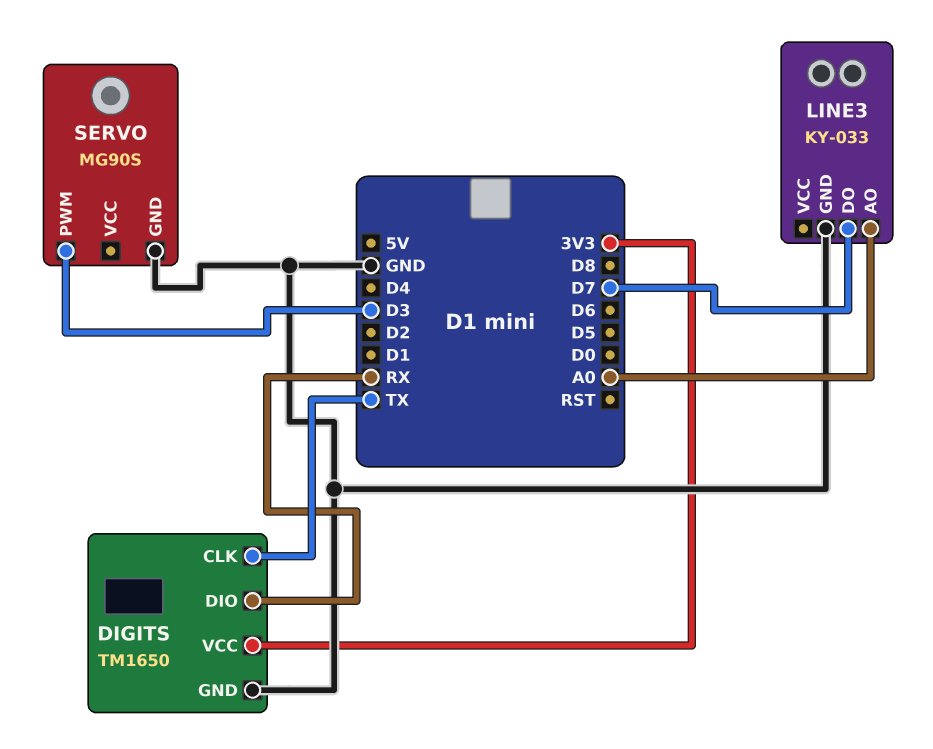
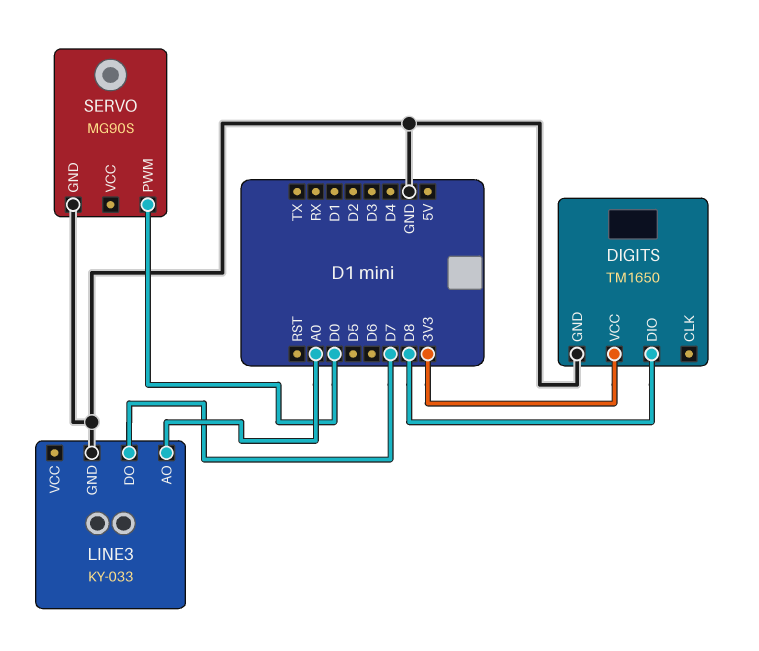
DIGITS pin CLK: TX -> none
DIGITS pin DIO: RX -> D8
SERVO pin PWM: D3 -> D0

